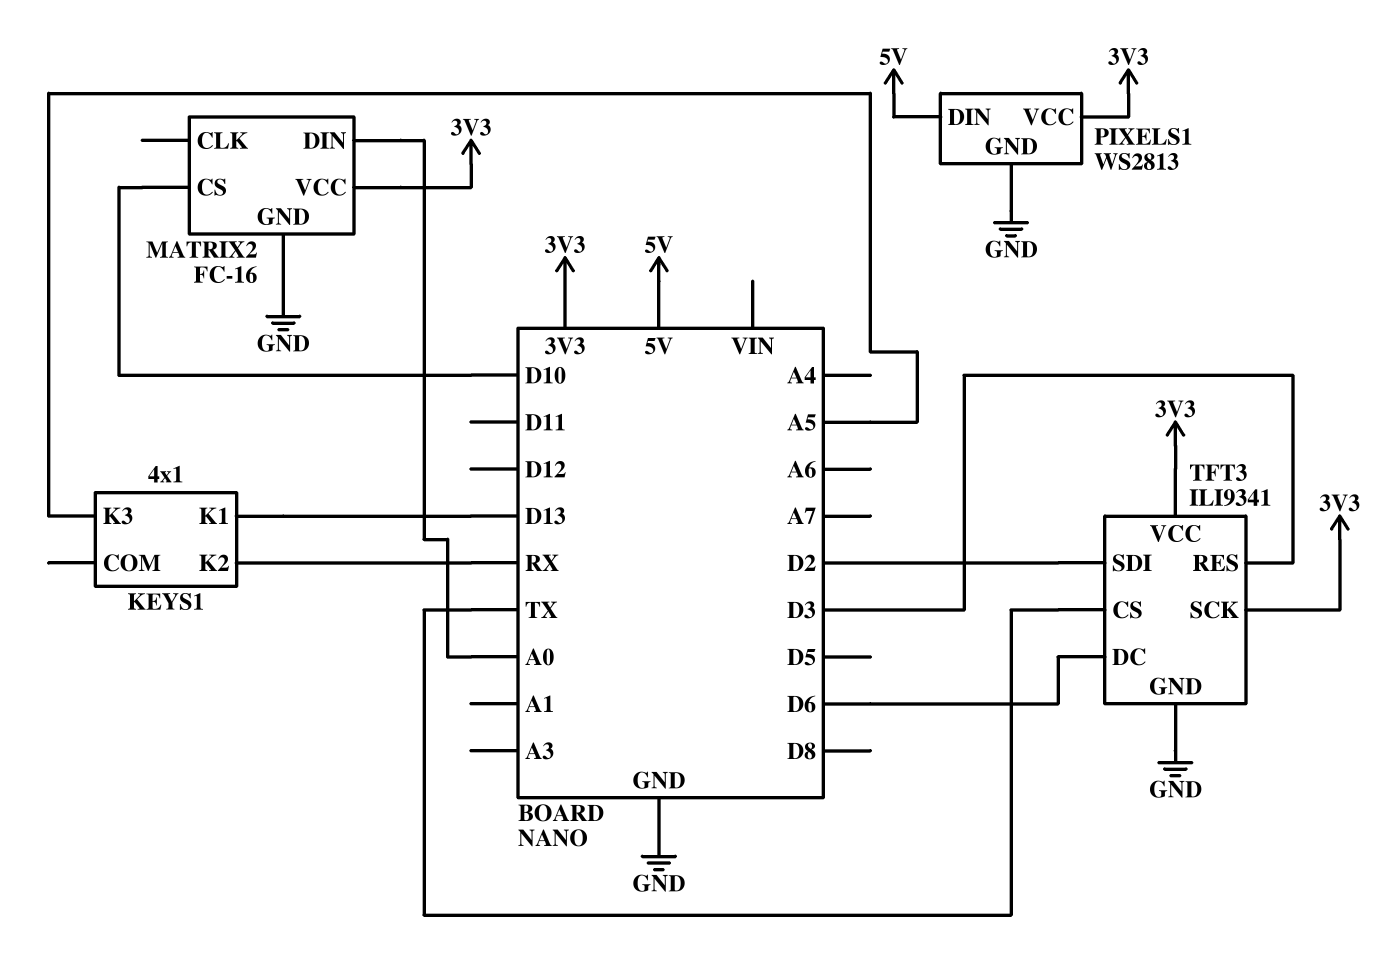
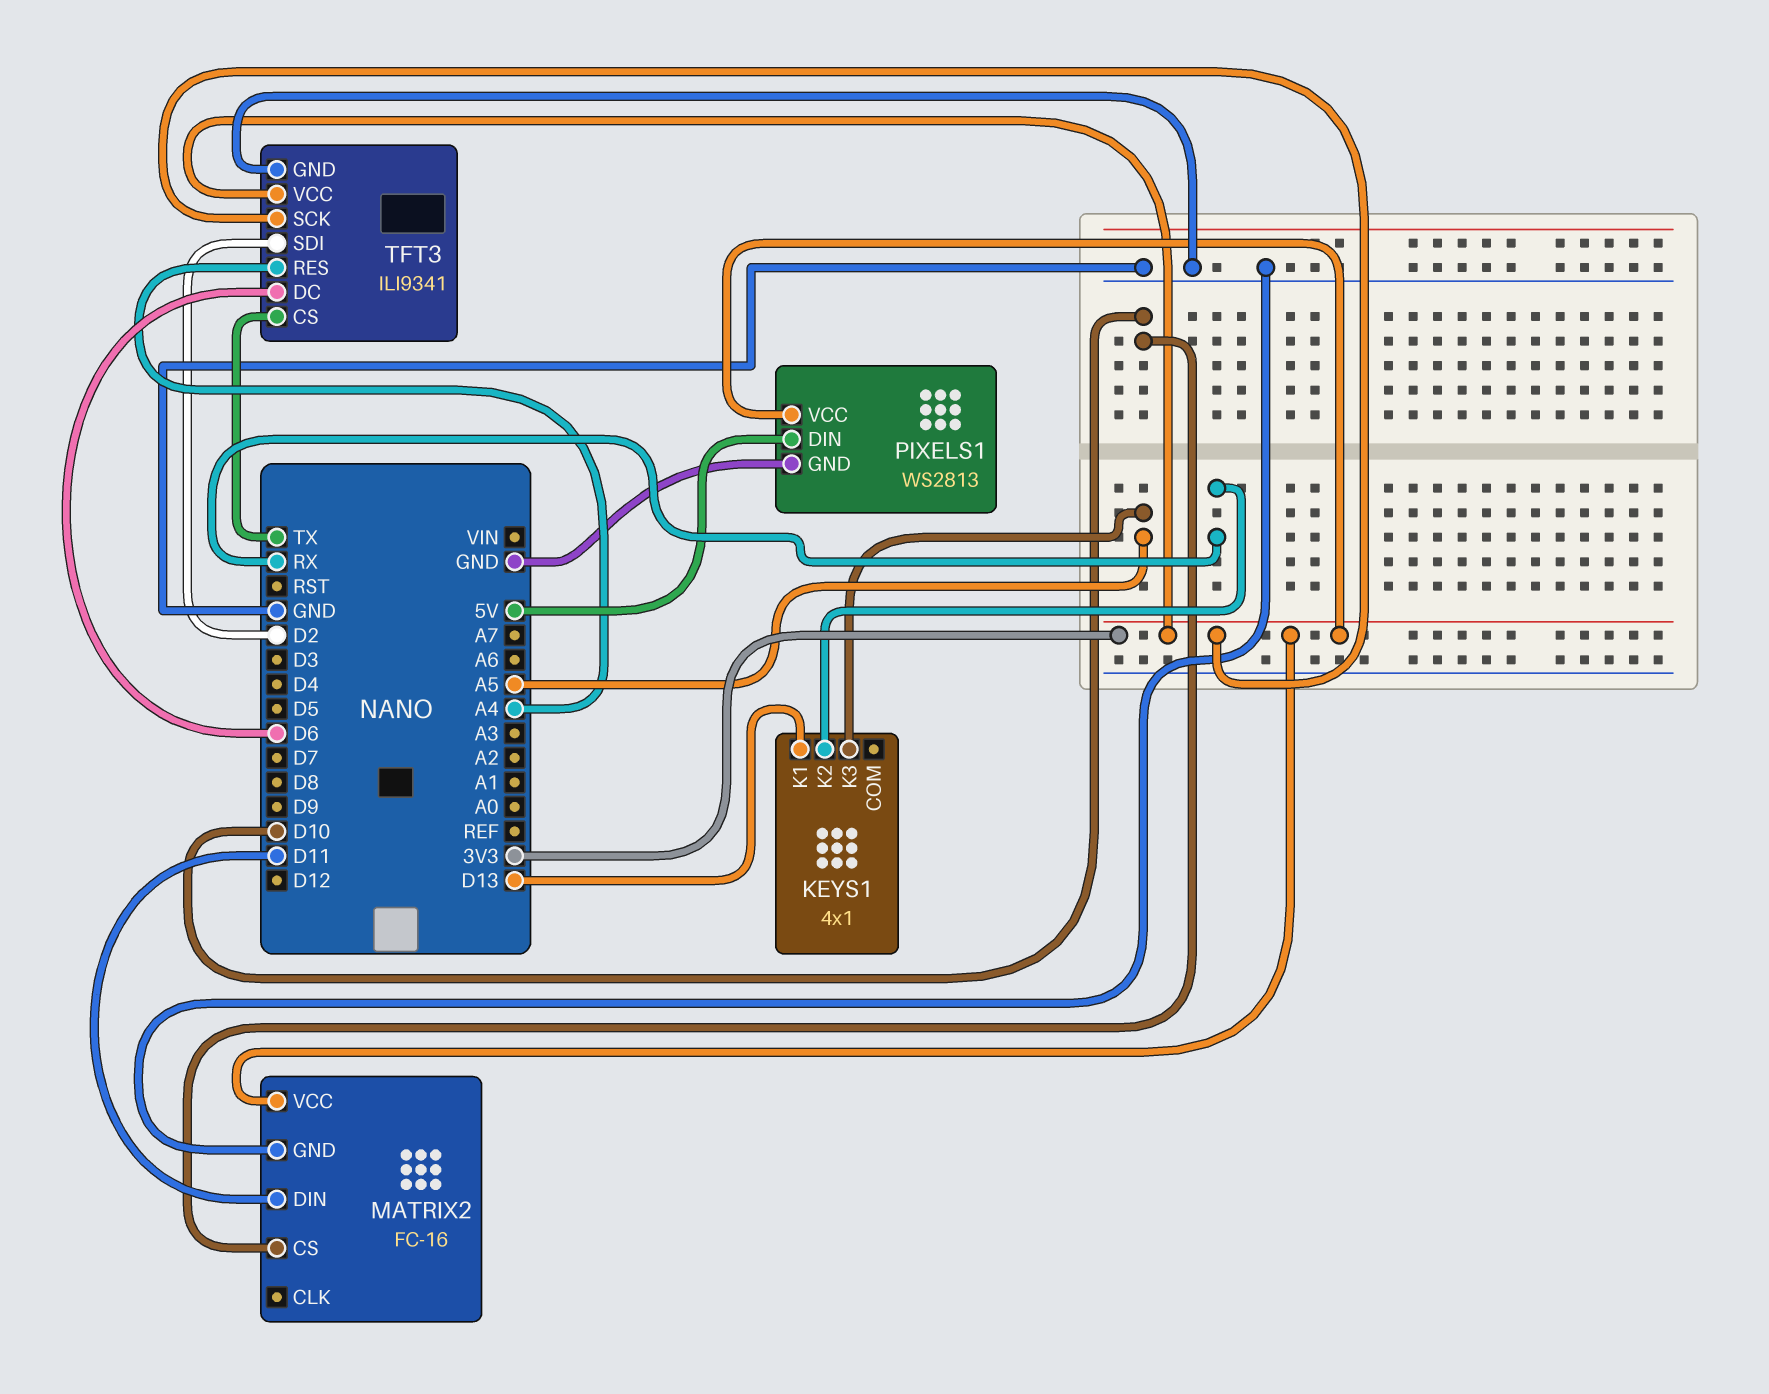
MATRIX2 pin DIN: A0 -> D11
TFT3 pin RES: D3 -> A4

